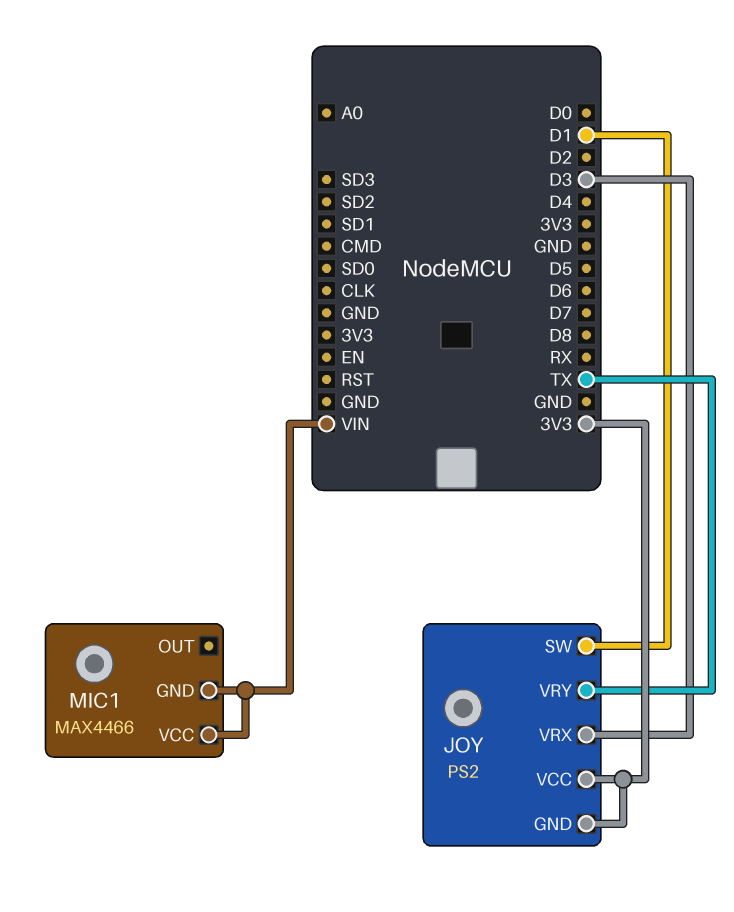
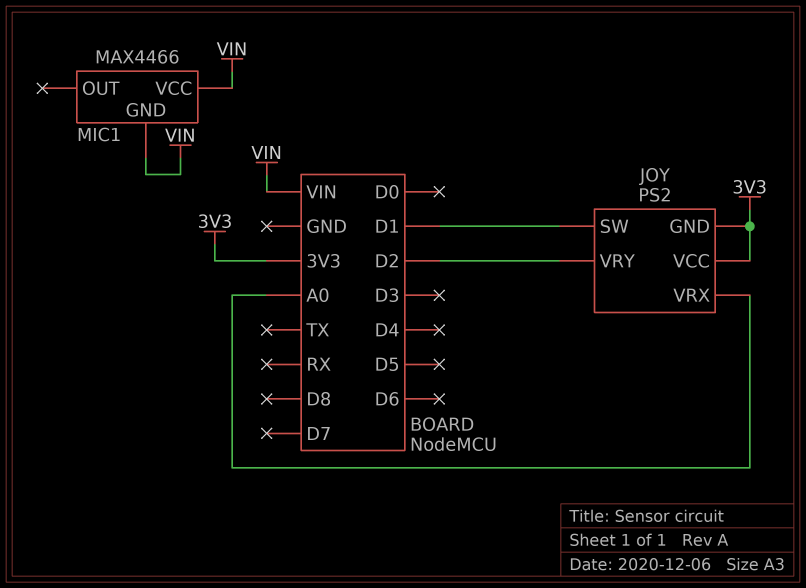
JOY pin VRX: D3 -> A0
JOY pin VRY: TX -> D2

